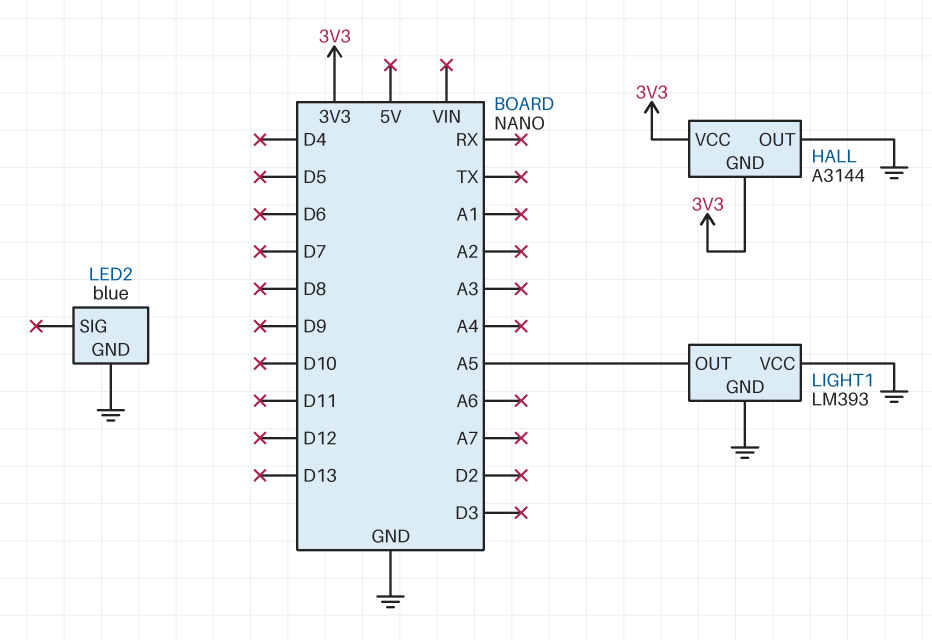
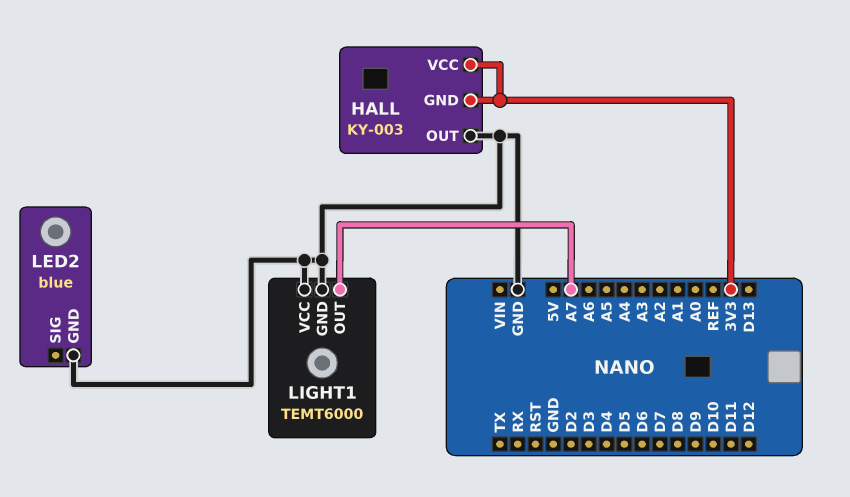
HALL: A3144 -> KY-003
LIGHT1: LM393 -> TEMT6000
LIGHT1 pin OUT: A5 -> A7

